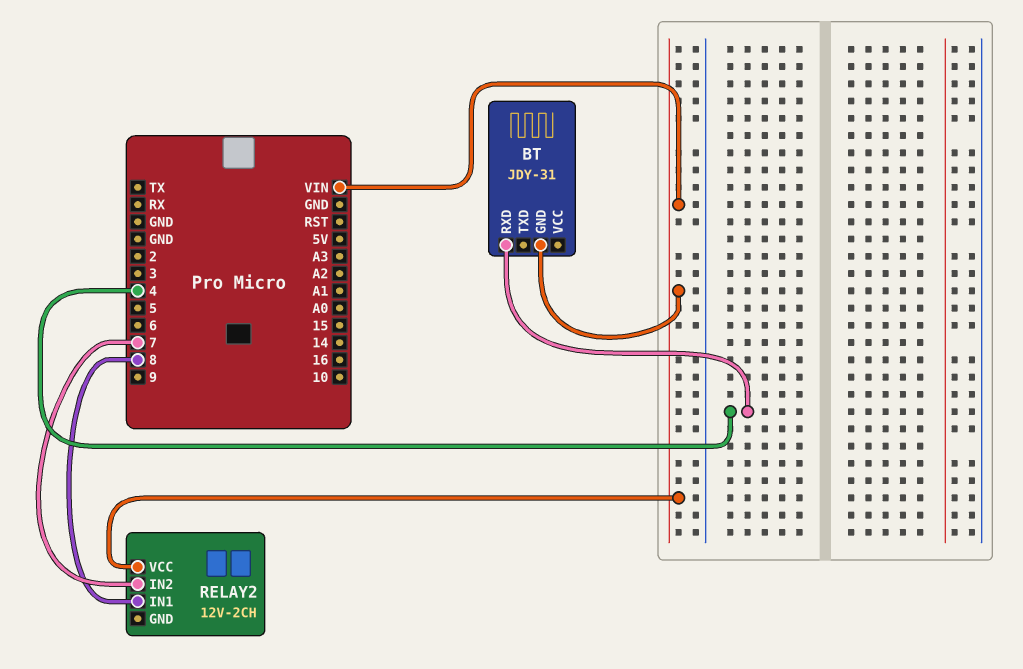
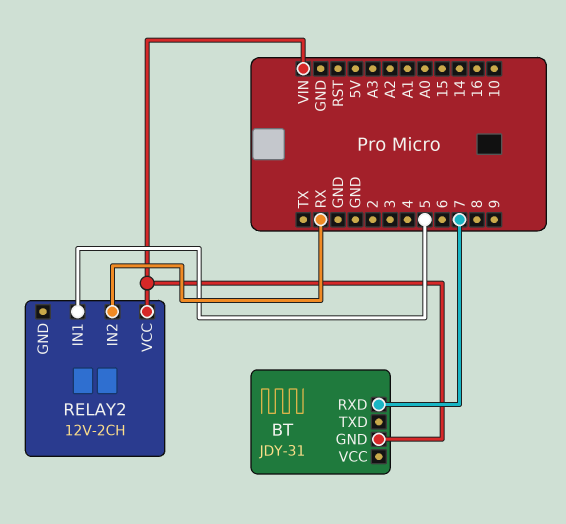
BT pin RXD: 4 -> 7
RELAY2 pin IN1: 8 -> 5
RELAY2 pin IN2: 7 -> RX

